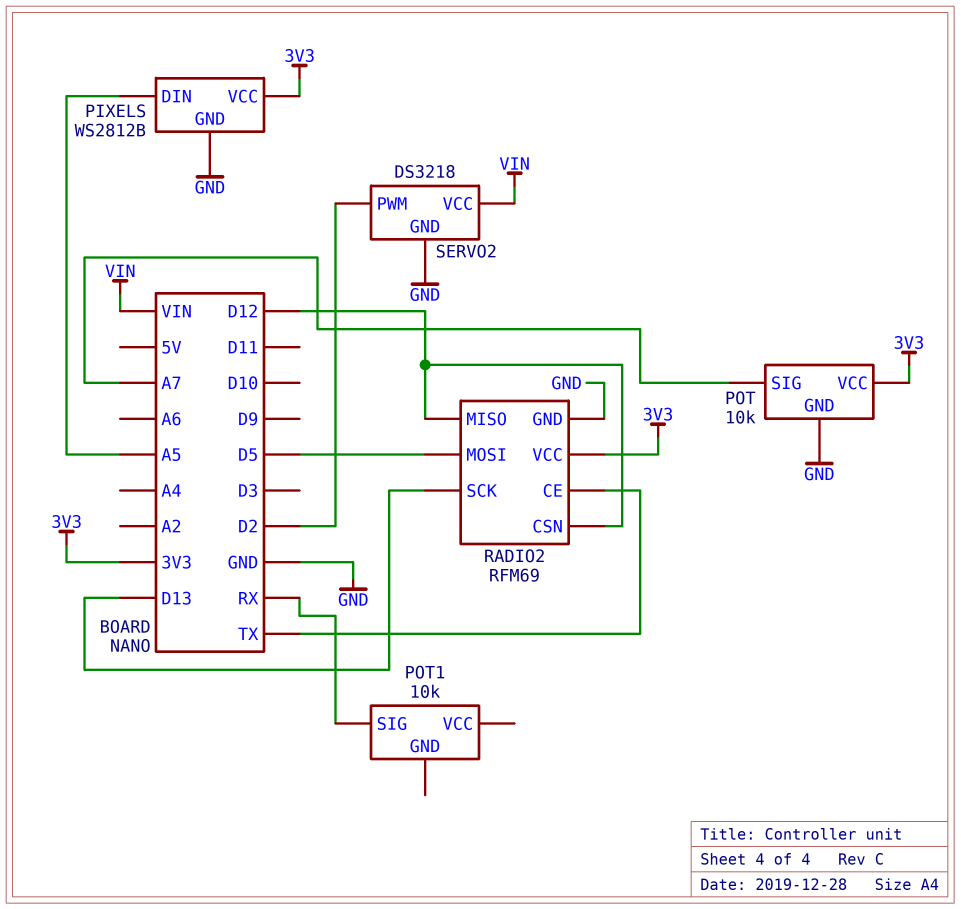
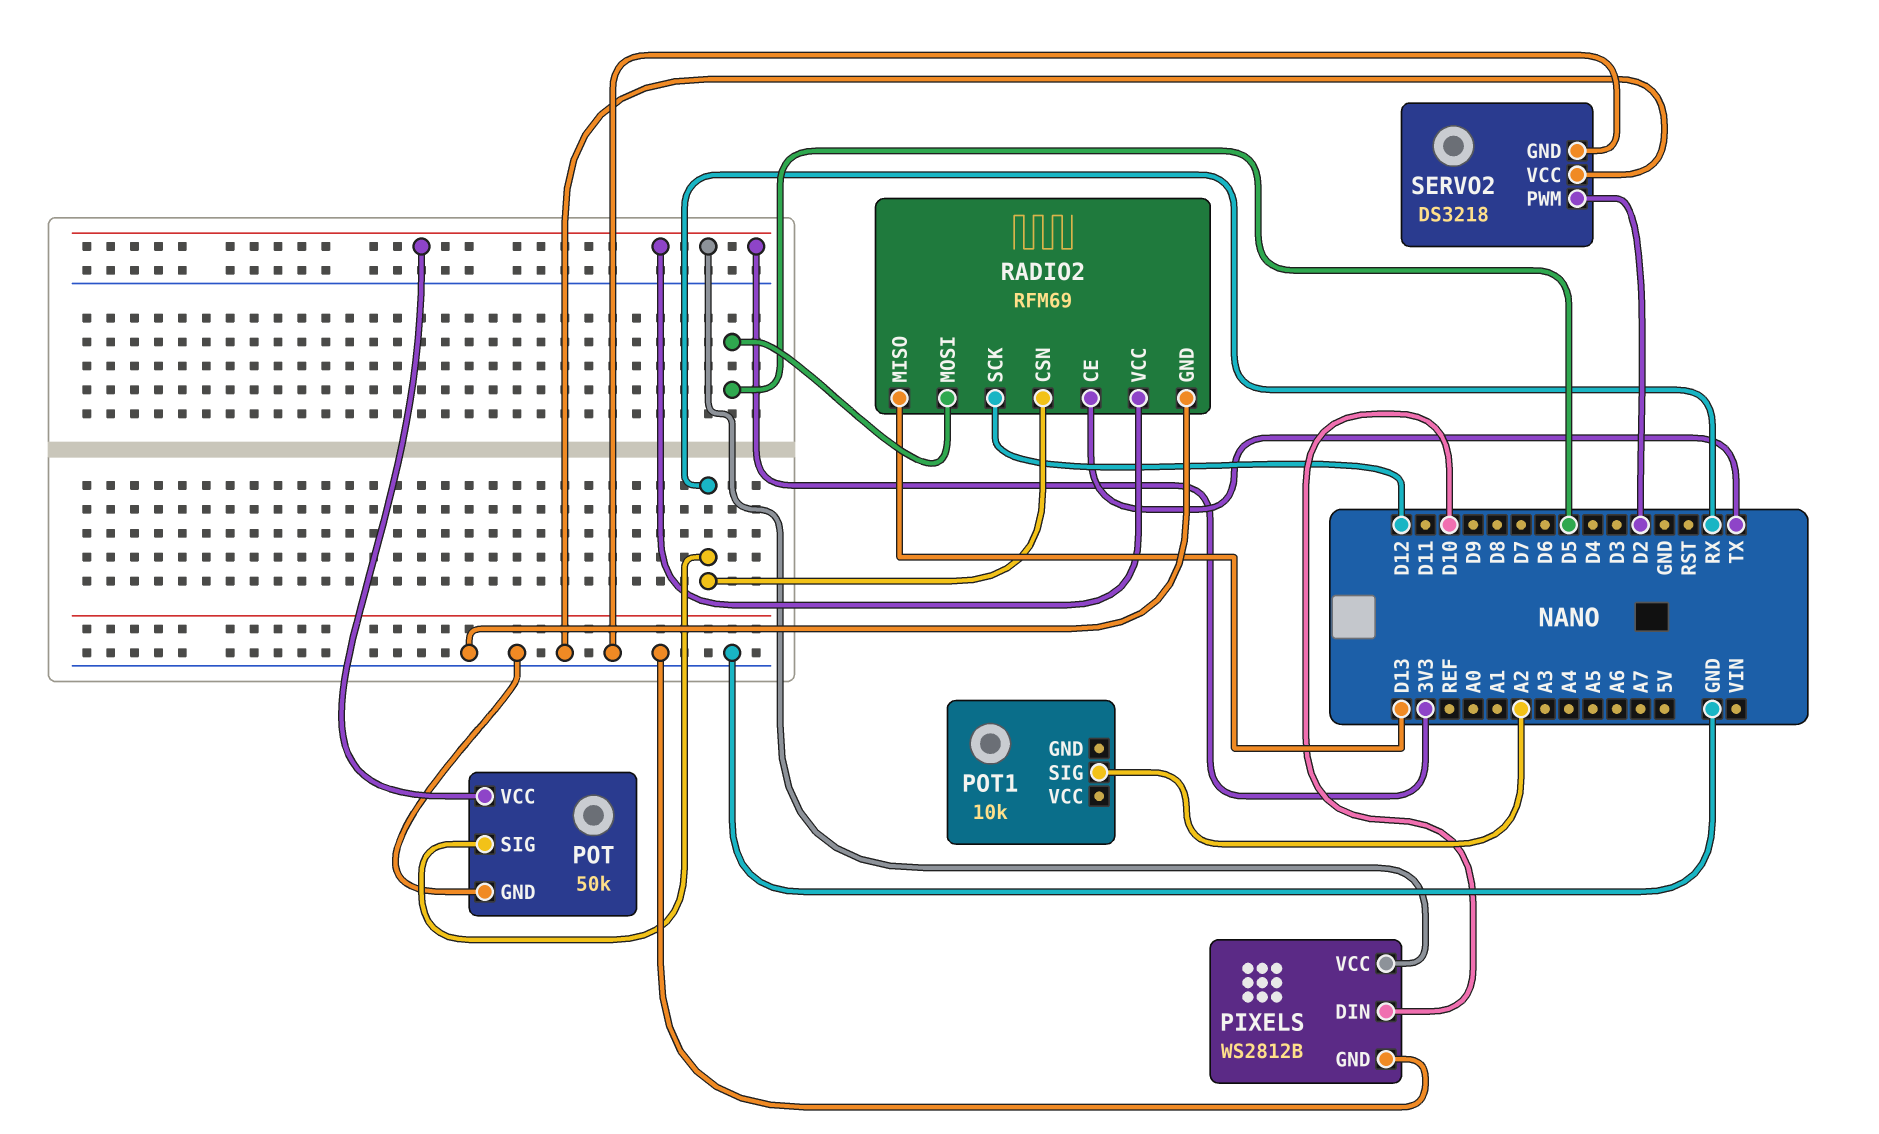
PIXELS pin DIN: A5 -> D10
POT: 10k -> 50k
POT pin SIG: A7 -> RX
POT1 pin SIG: RX -> A2
RADIO2 pin CSN: D12 -> RX
RADIO2 pin MISO: D12 -> D13
RADIO2 pin SCK: D13 -> D12
SERVO2 pin VCC: VIN -> GND

